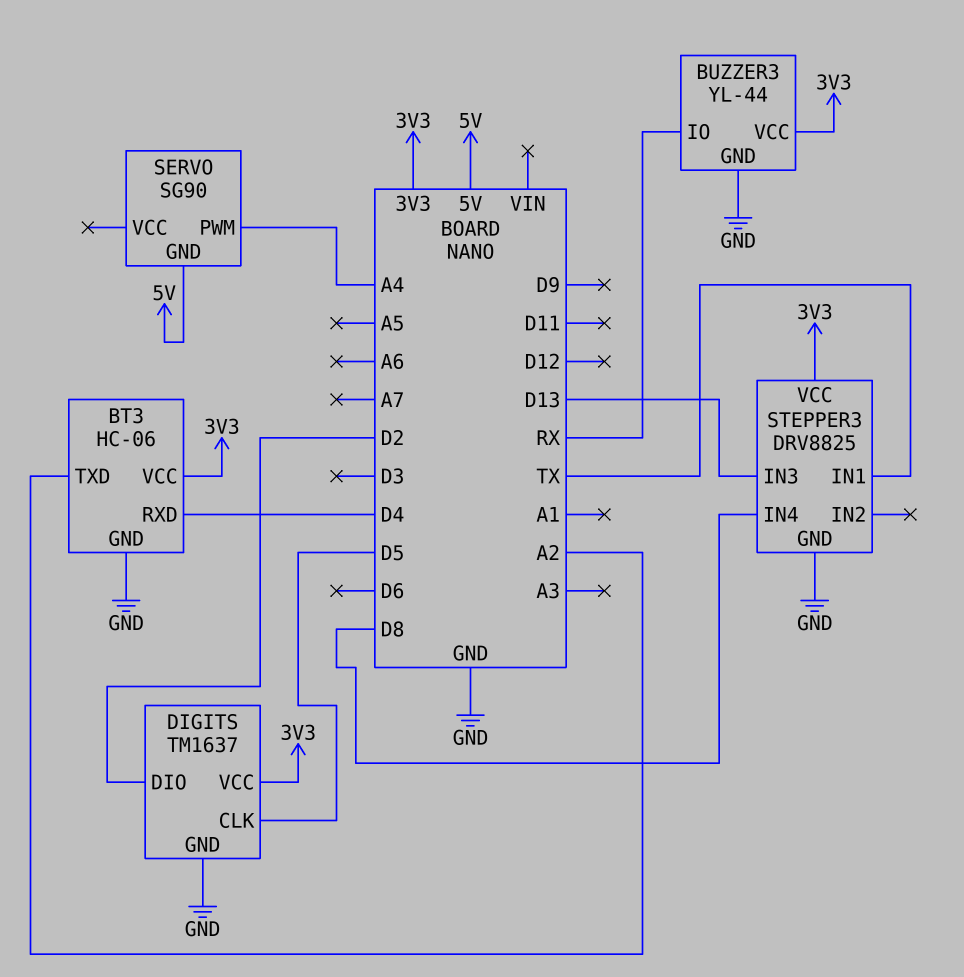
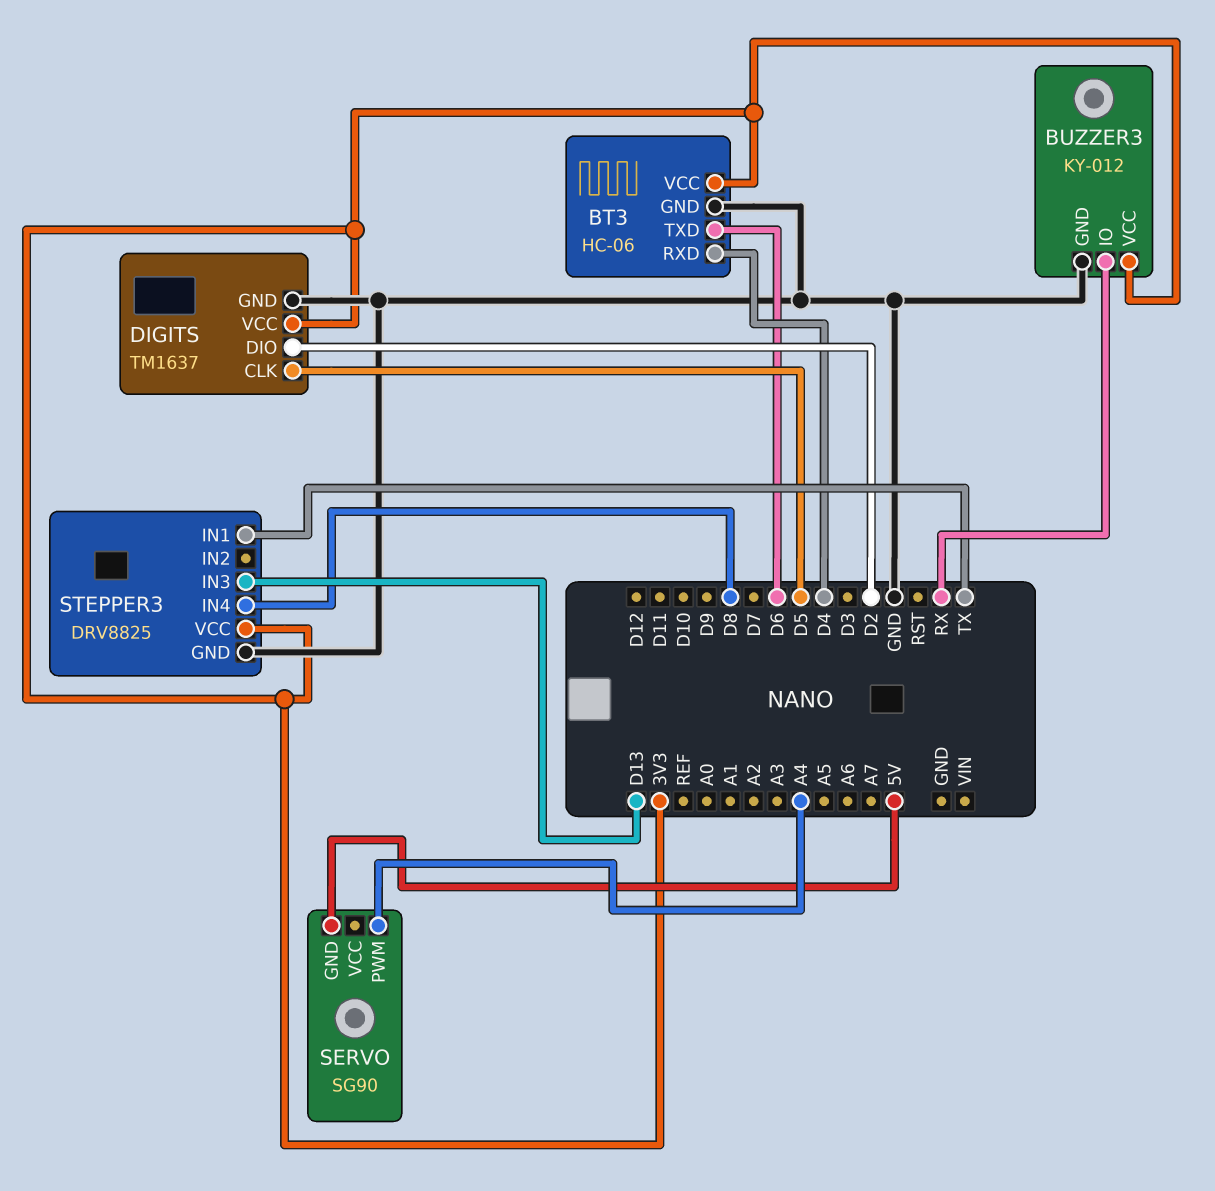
BT3 pin TXD: A2 -> D6
BUZZER3: YL-44 -> KY-012

